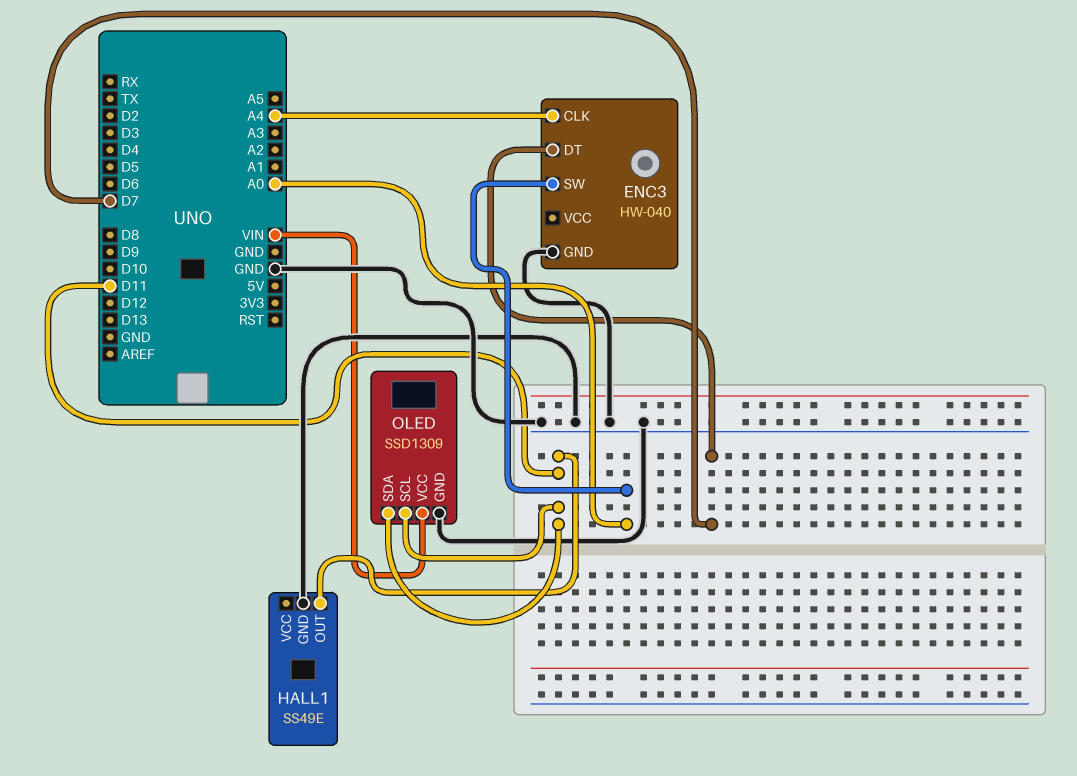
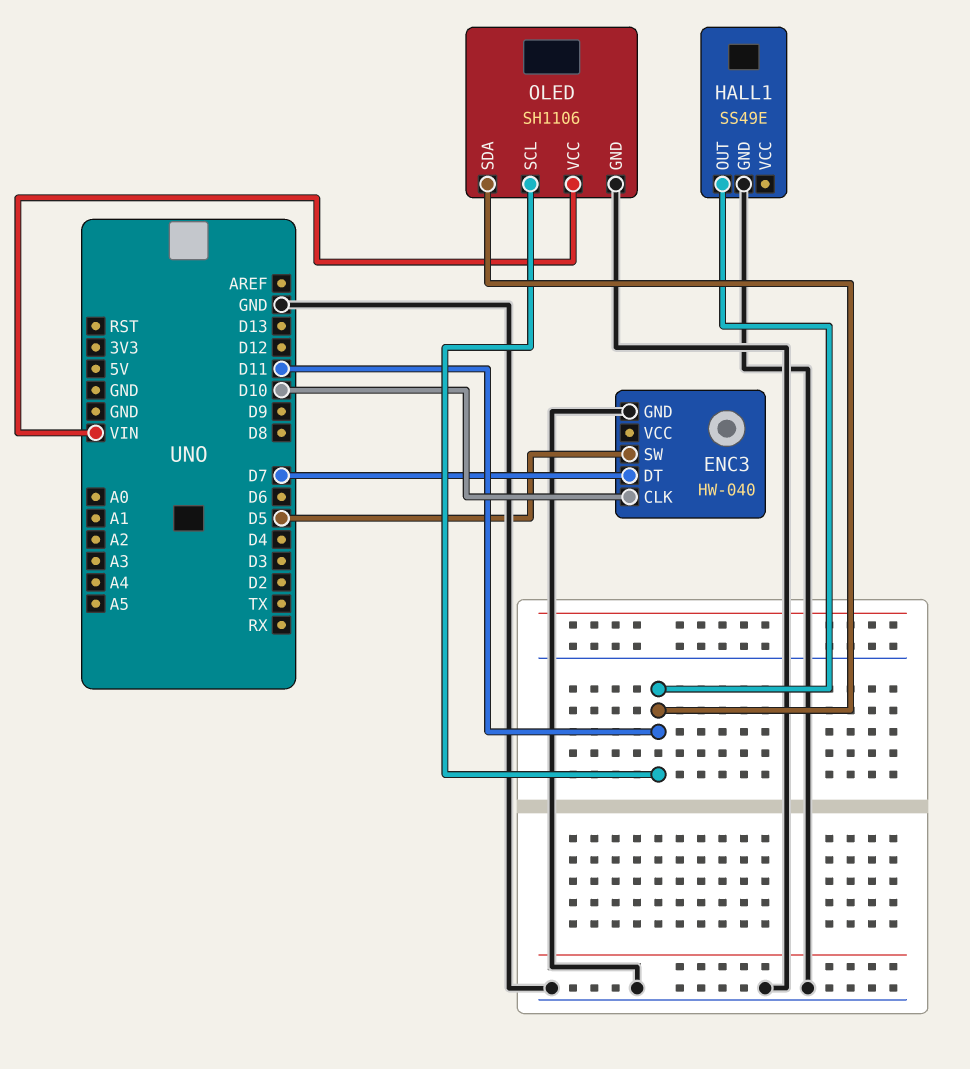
ENC3 pin CLK: A4 -> D10
ENC3 pin SW: A0 -> D5
OLED: SSD1309 -> SH1106

